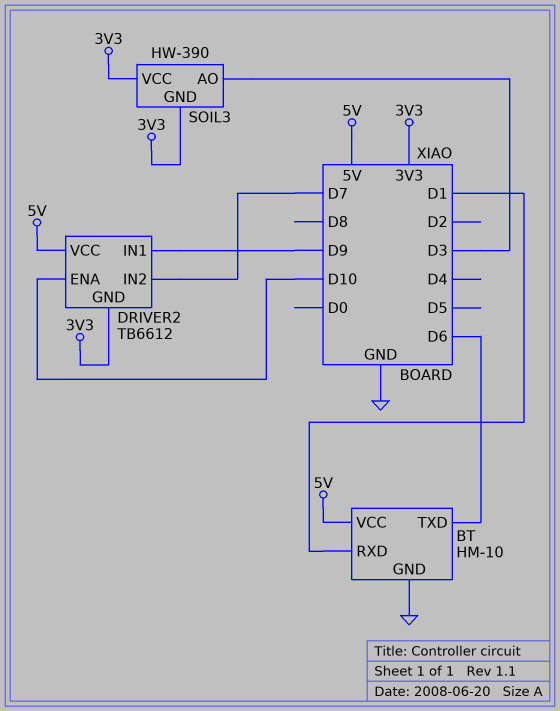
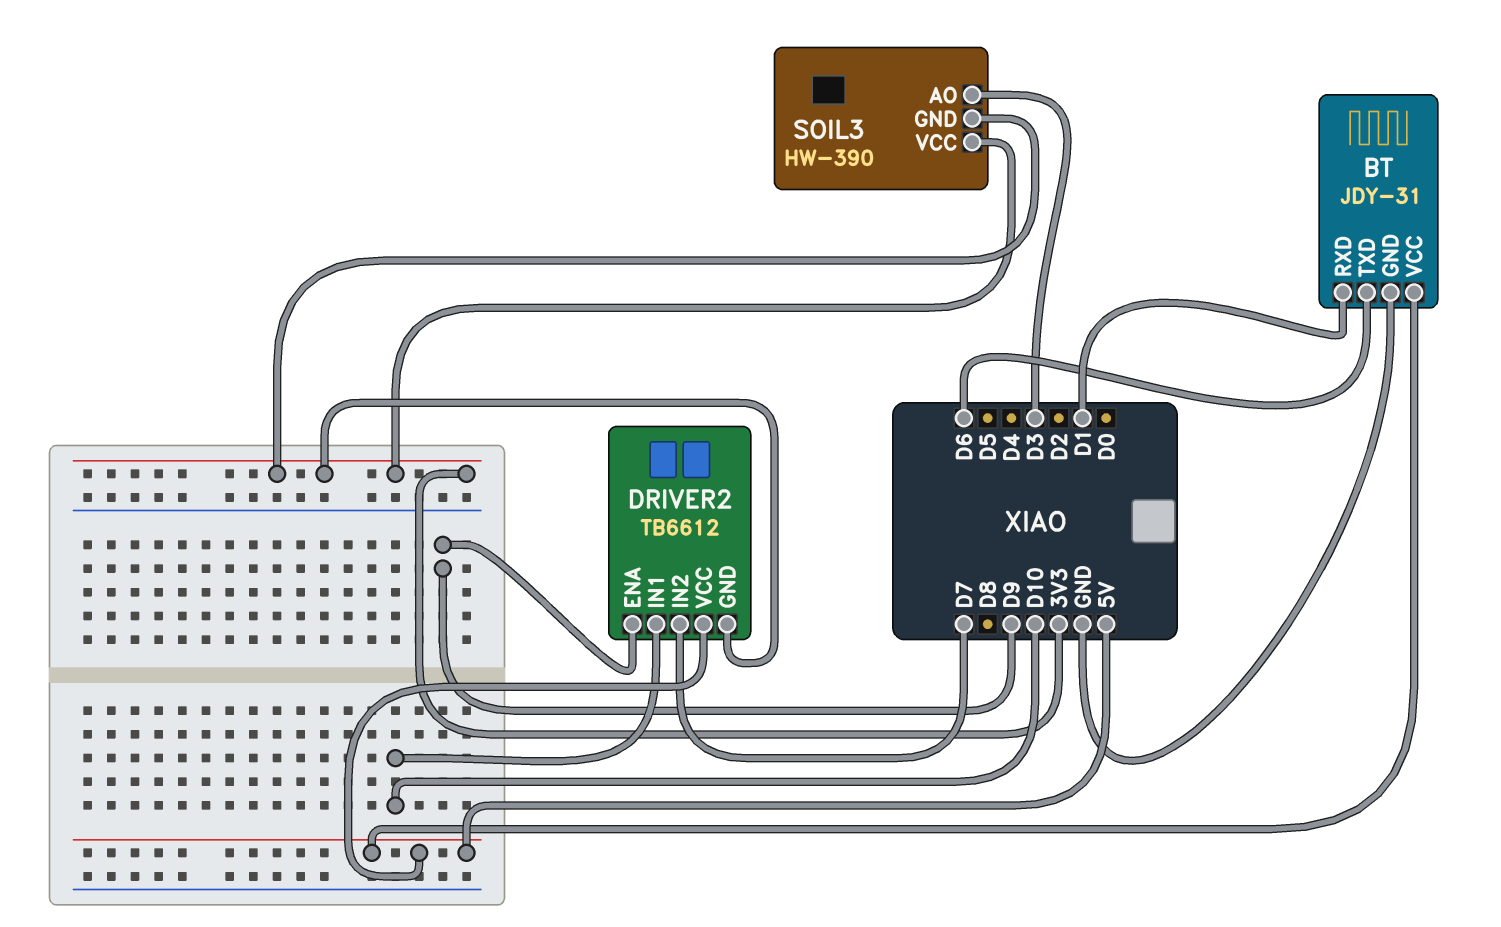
BT: HM-10 -> JDY-31
DRIVER2 pin ENA: D10 -> D9
DRIVER2 pin IN1: D9 -> D10

